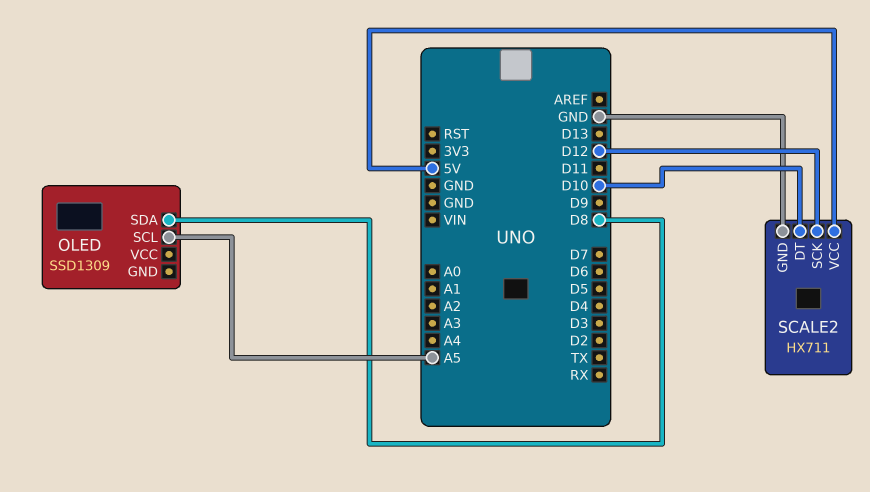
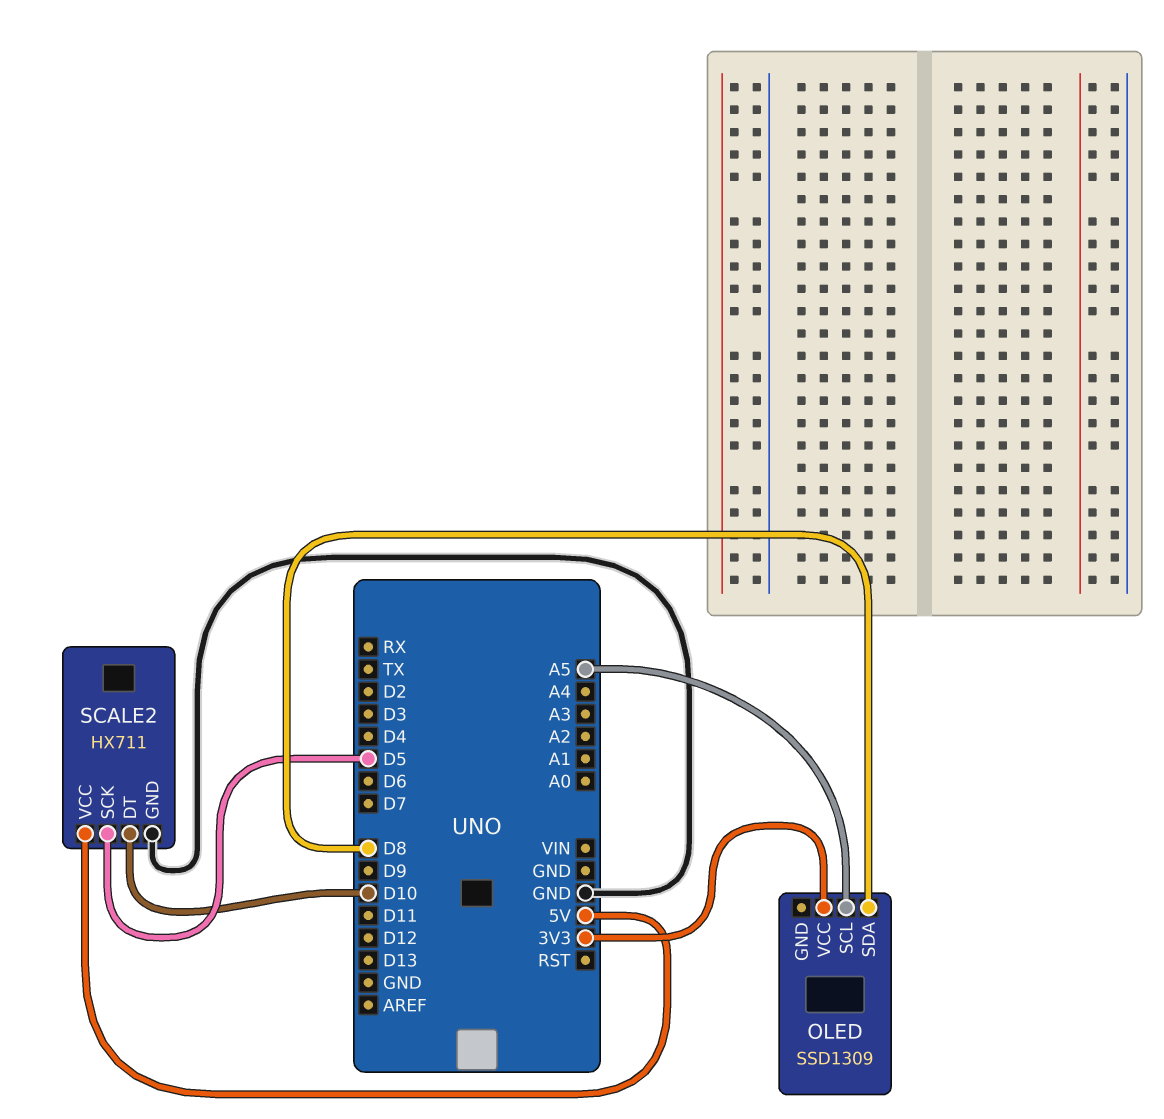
OLED pin VCC: none -> 3V3
SCALE2 pin SCK: D12 -> D5

